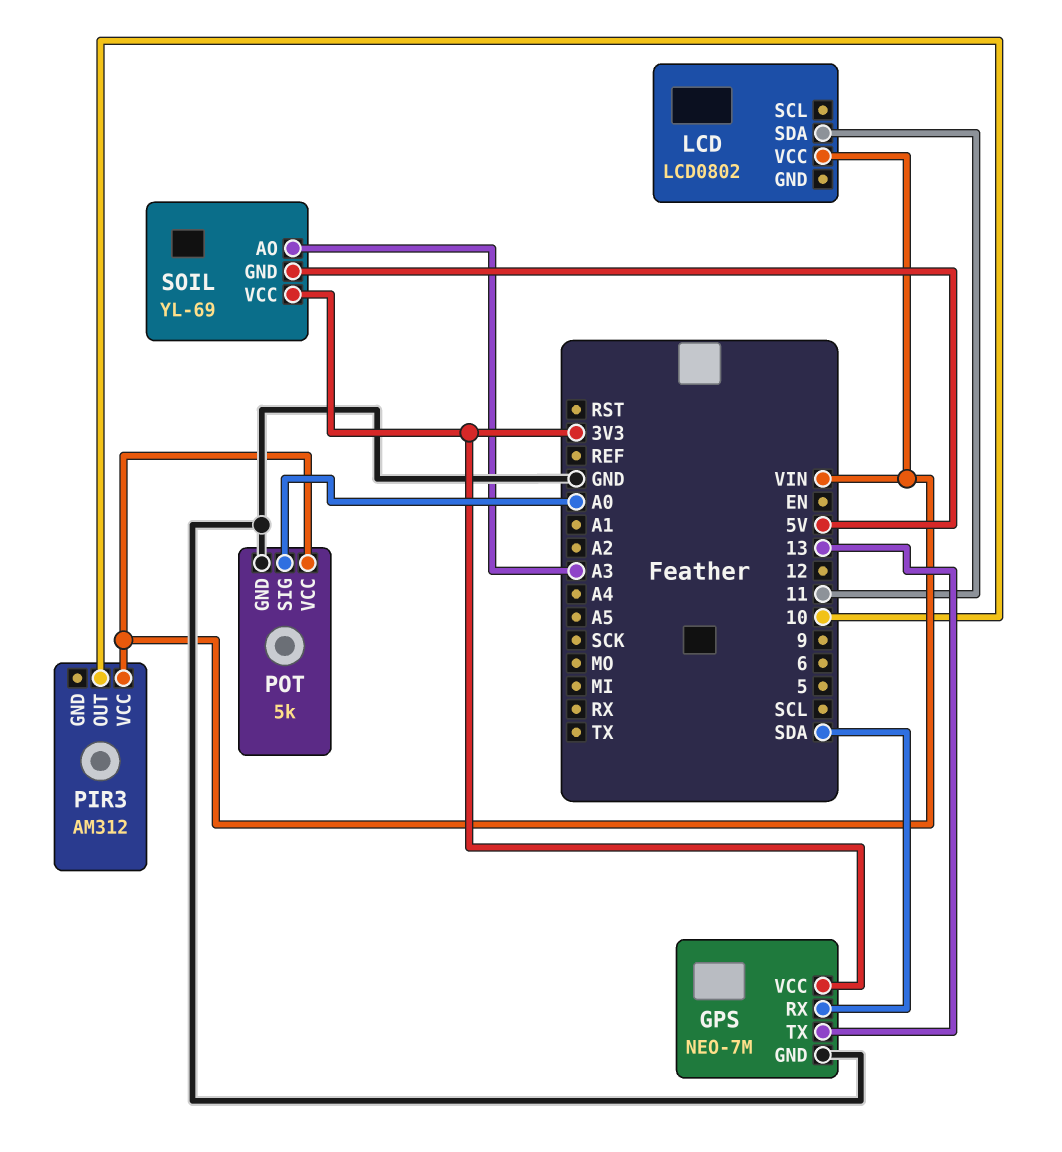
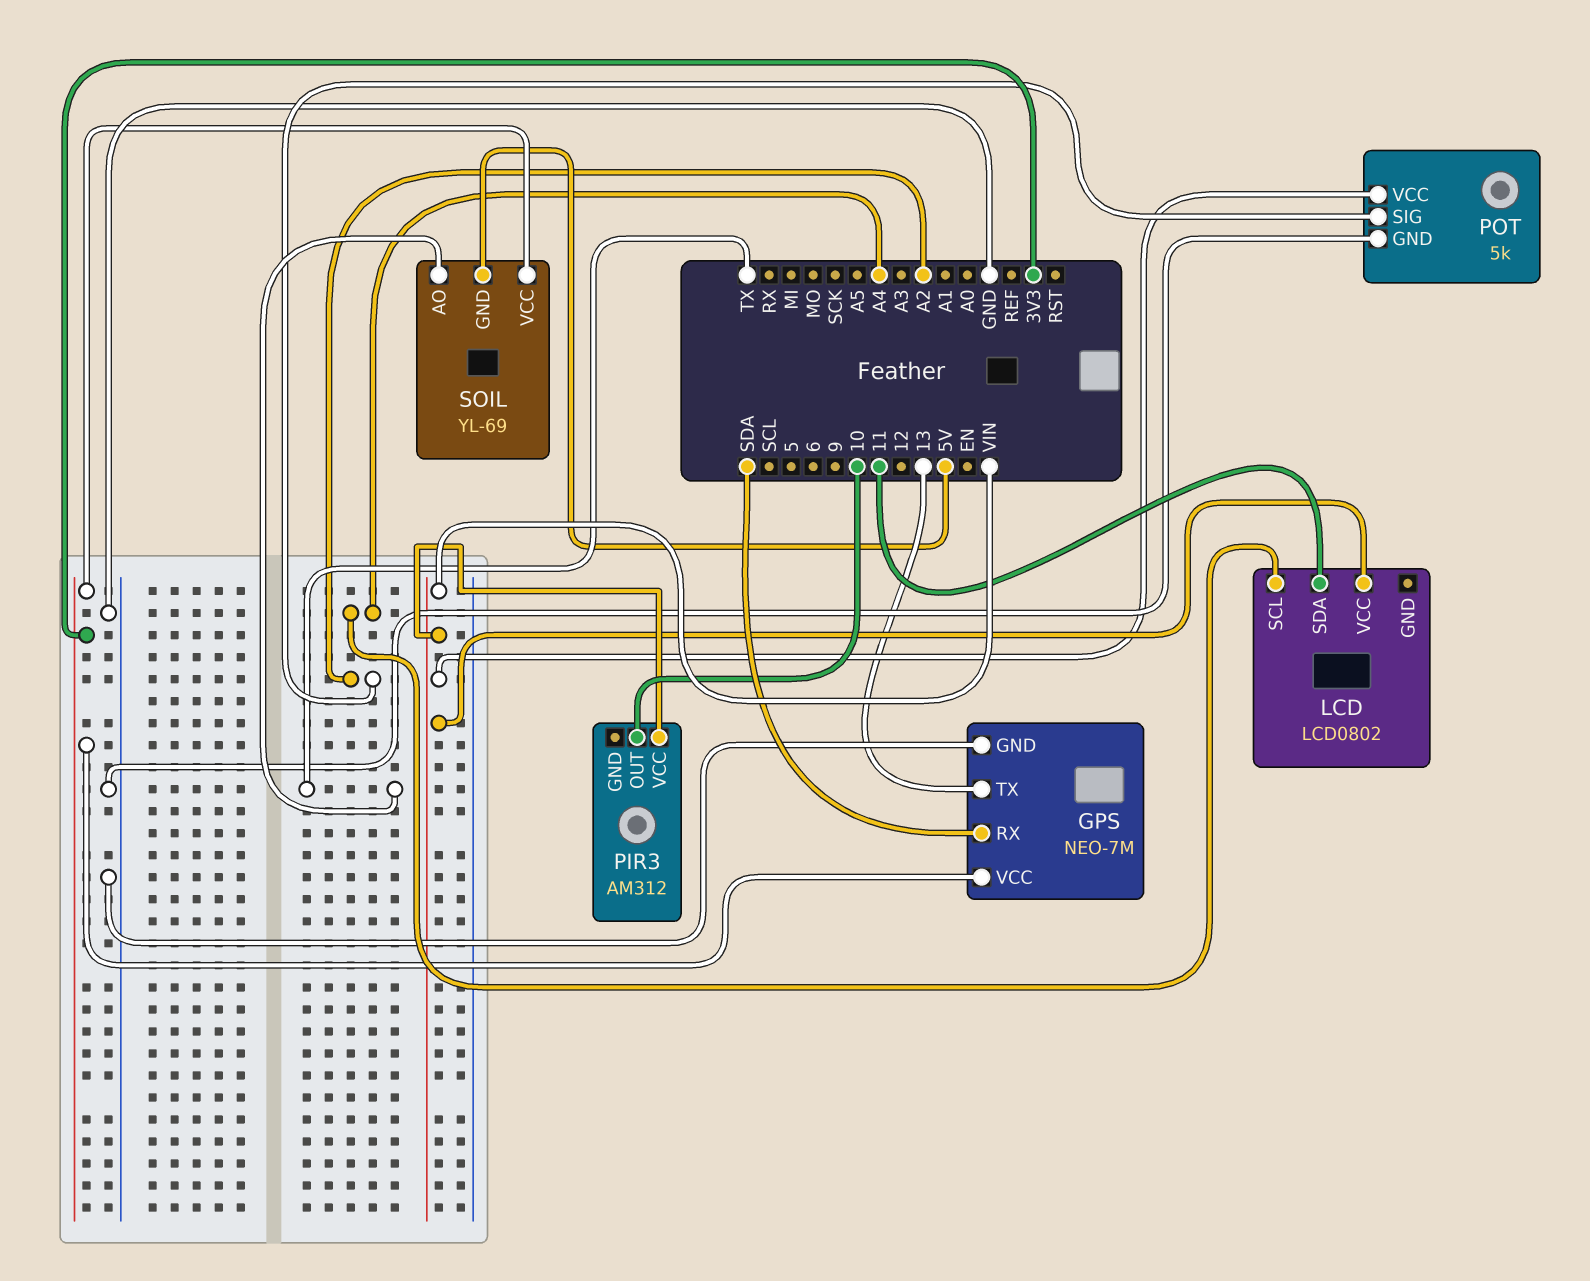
LCD pin SCL: none -> A4
POT pin SIG: A0 -> A2
SOIL pin AO: A3 -> TX

